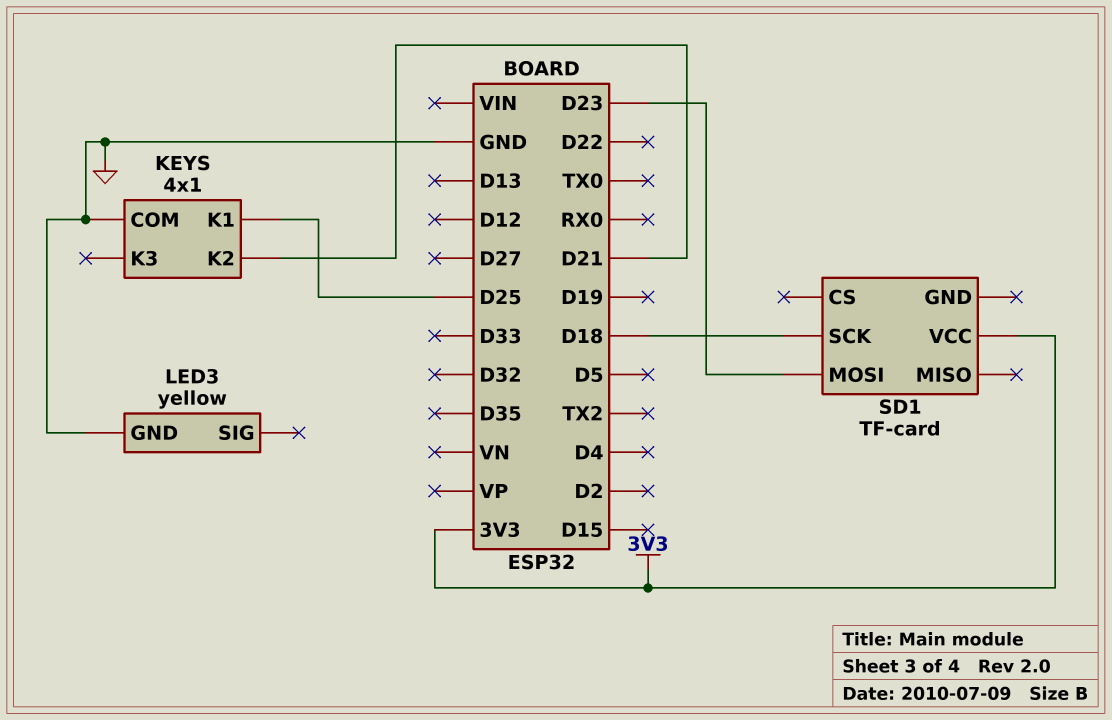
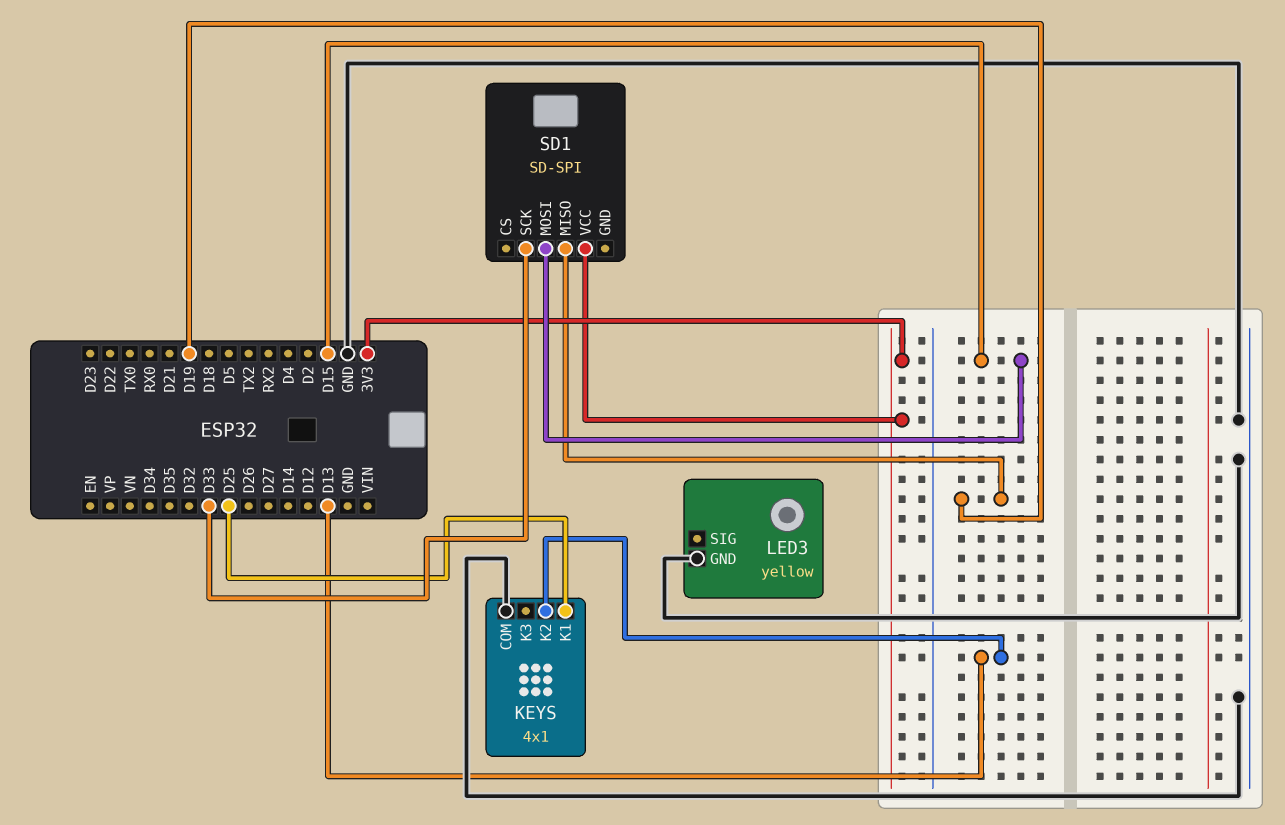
KEYS pin K2: D21 -> D13
SD1: TF-card -> SD-SPI
SD1 pin MISO: none -> D19
SD1 pin MOSI: D23 -> D15
SD1 pin SCK: D18 -> D33

